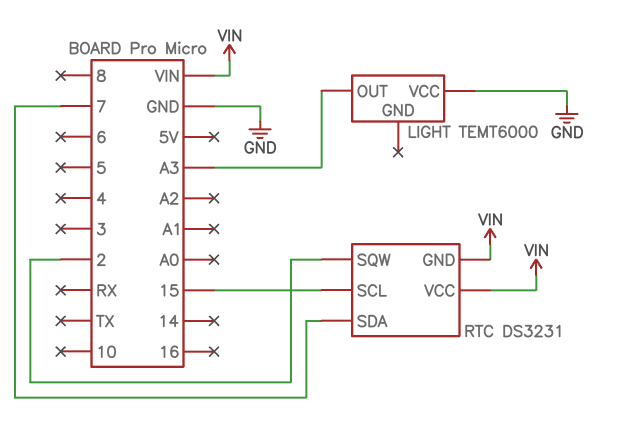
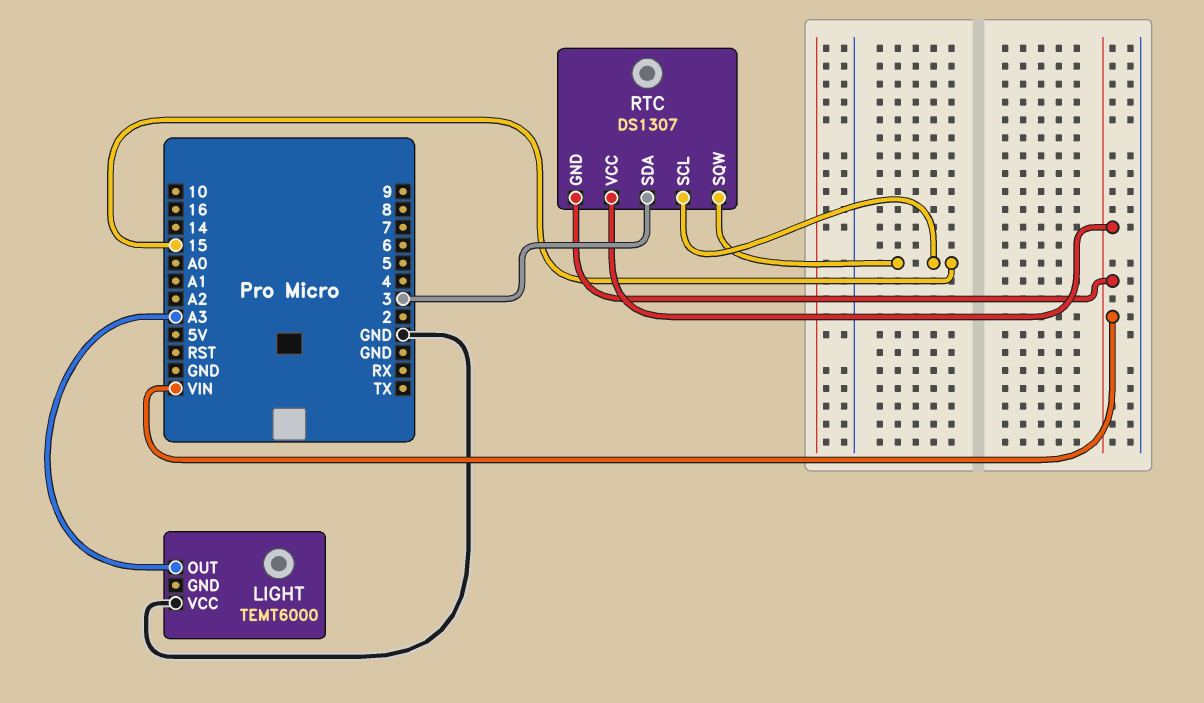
RTC: DS3231 -> DS1307
RTC pin SDA: 7 -> 3
RTC pin SQW: 2 -> 15

